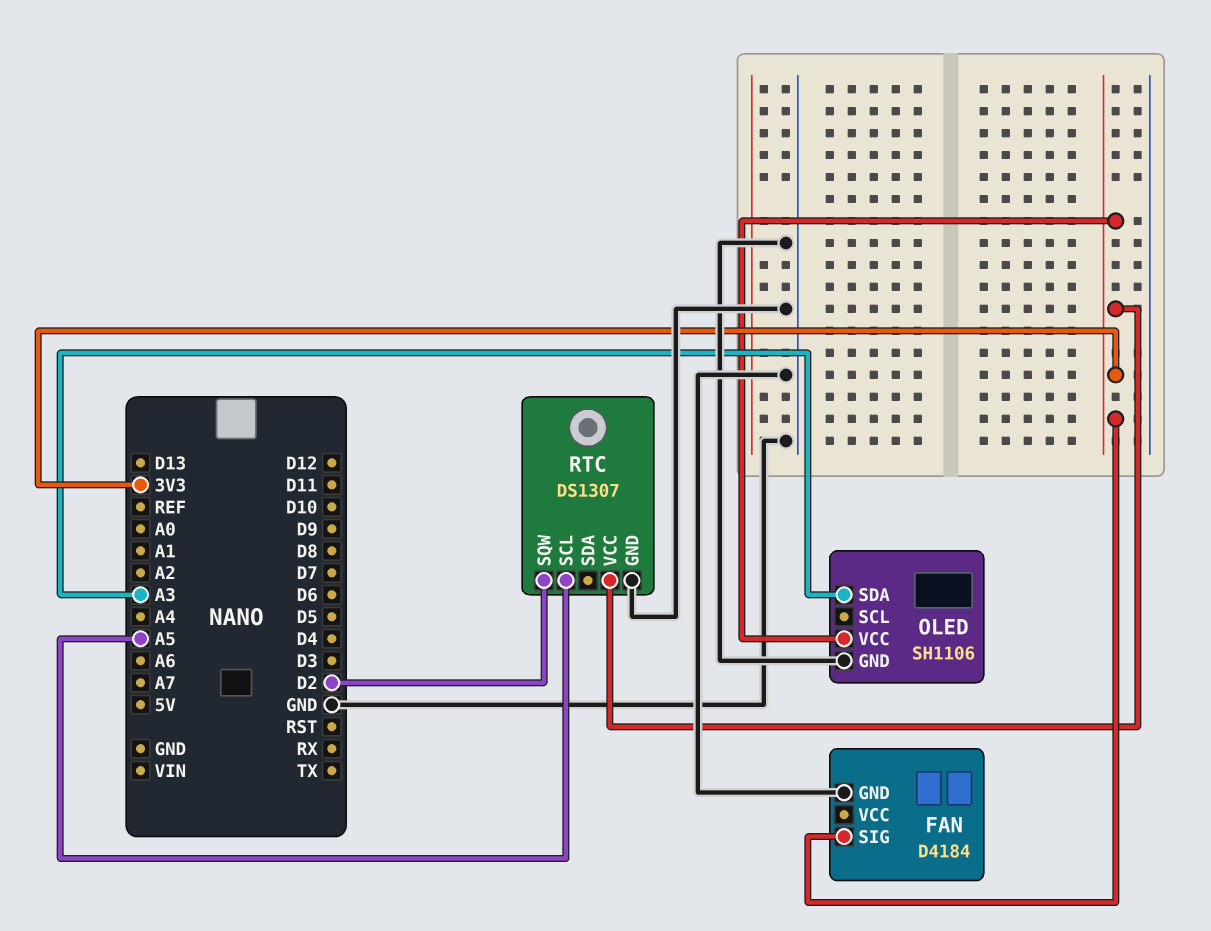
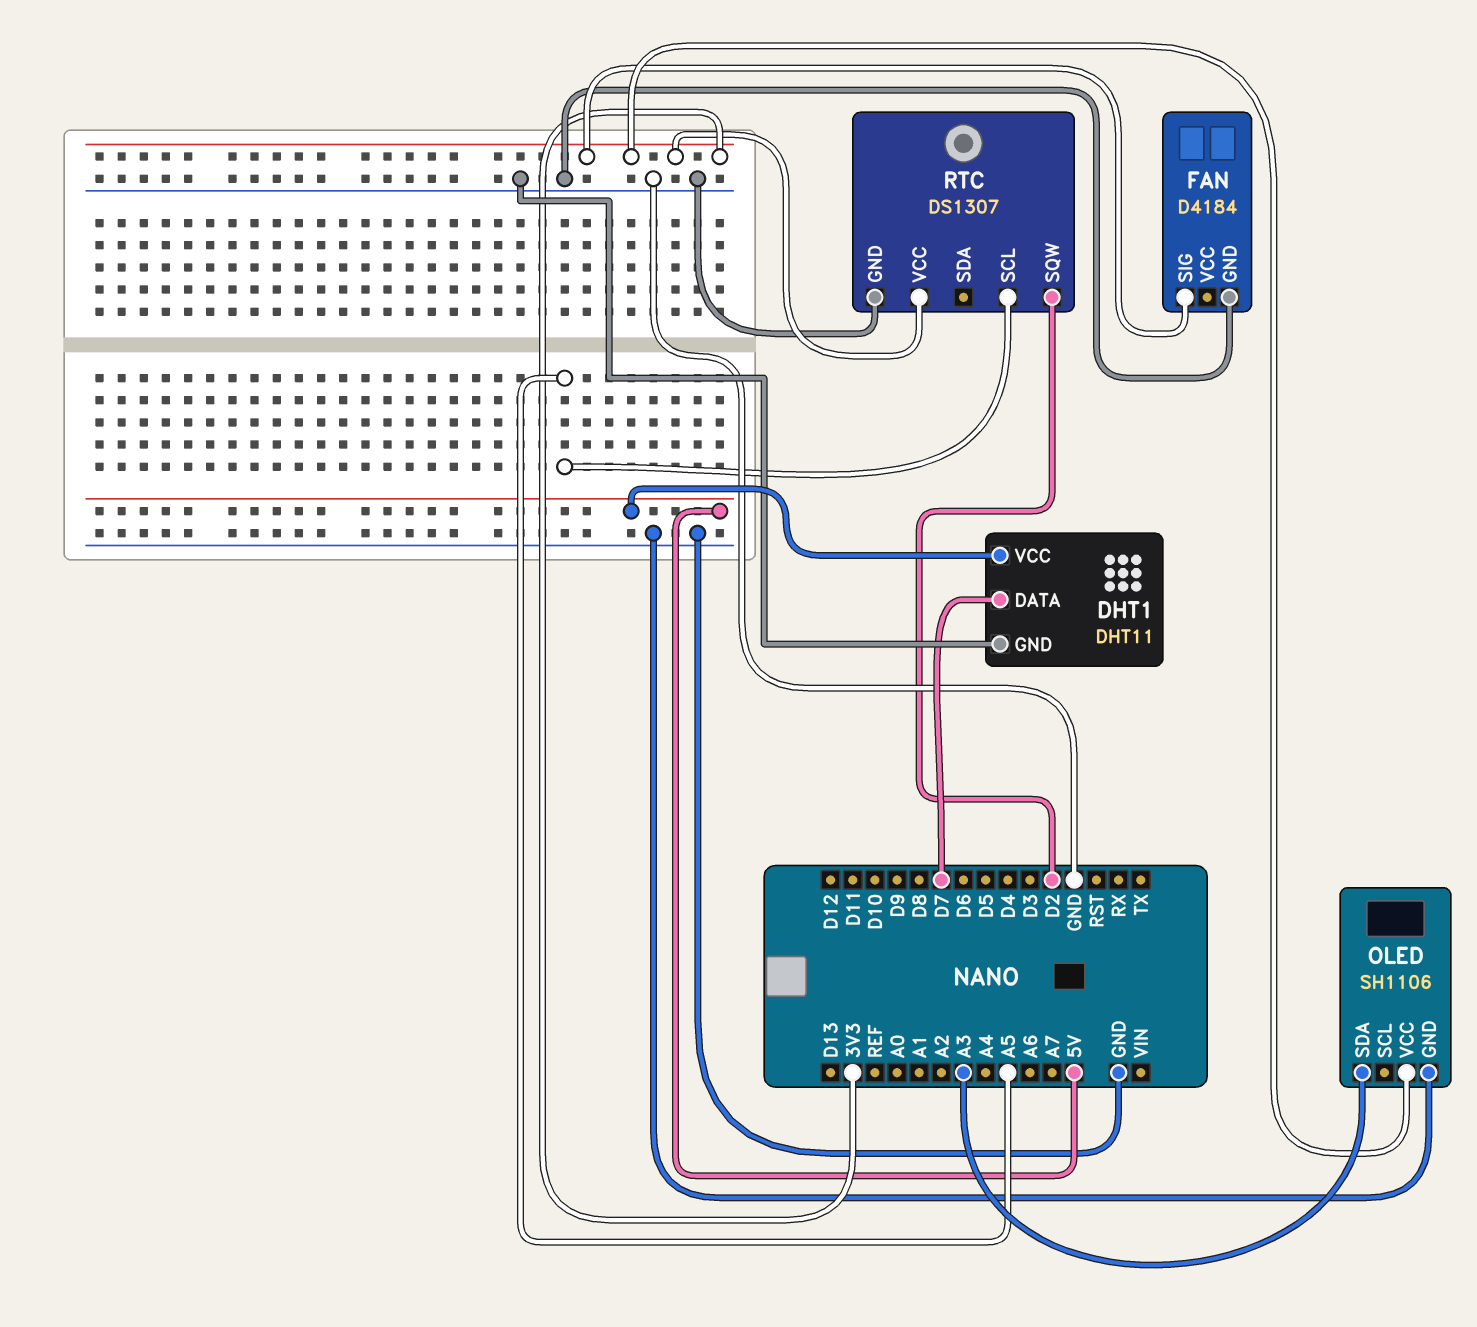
DHT1: none -> DHT11
DHT1 pin DATA: none -> D7
DHT1 pin GND: none -> GND
DHT1 pin VCC: none -> 5V

